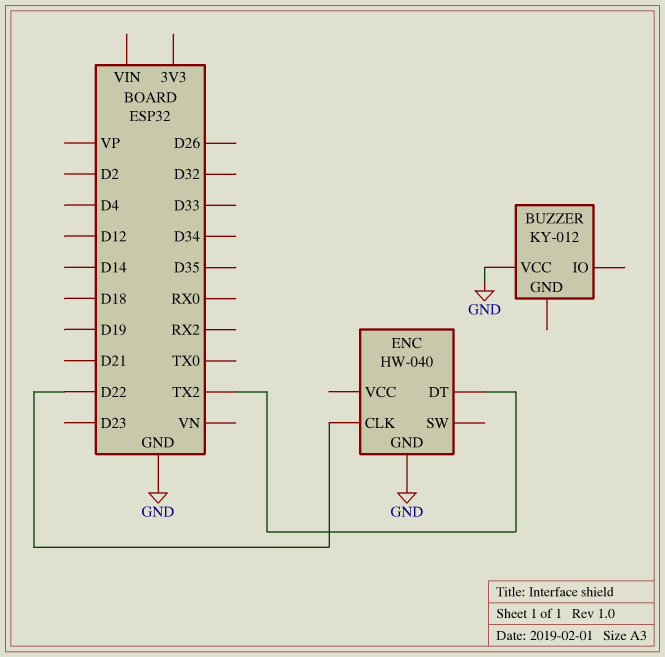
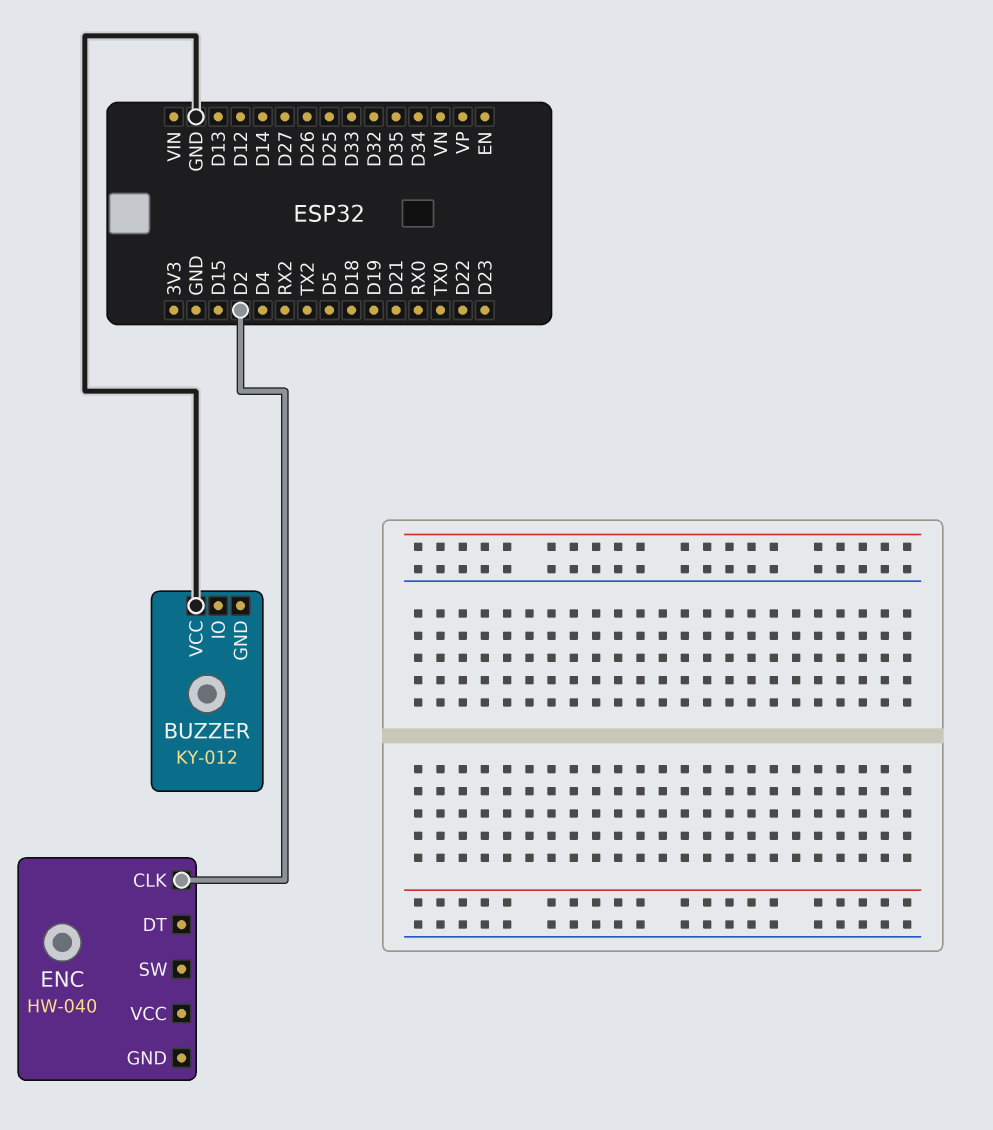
ENC pin CLK: D22 -> D2
ENC pin DT: TX2 -> none
ENC pin GND: GND -> none

